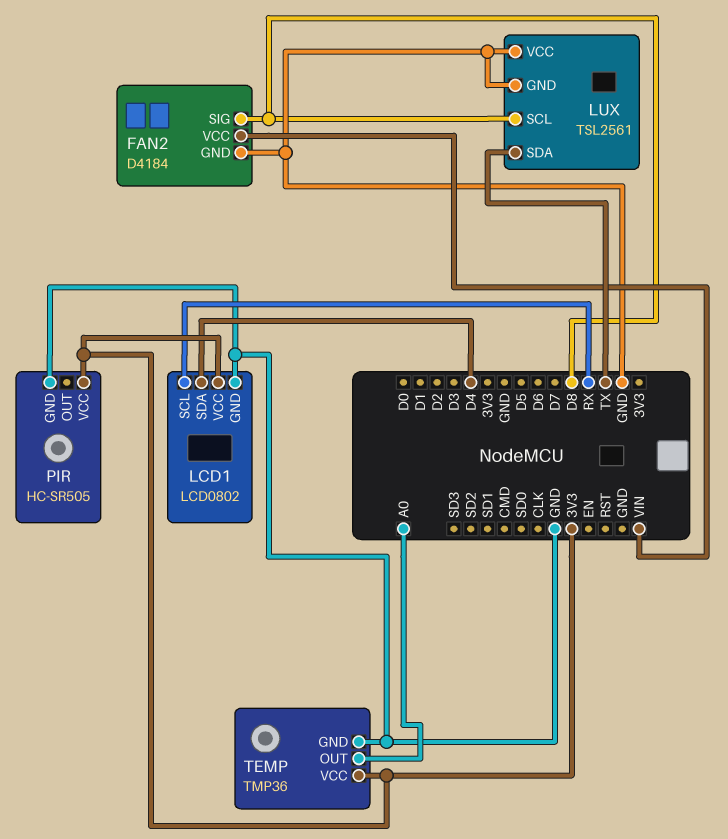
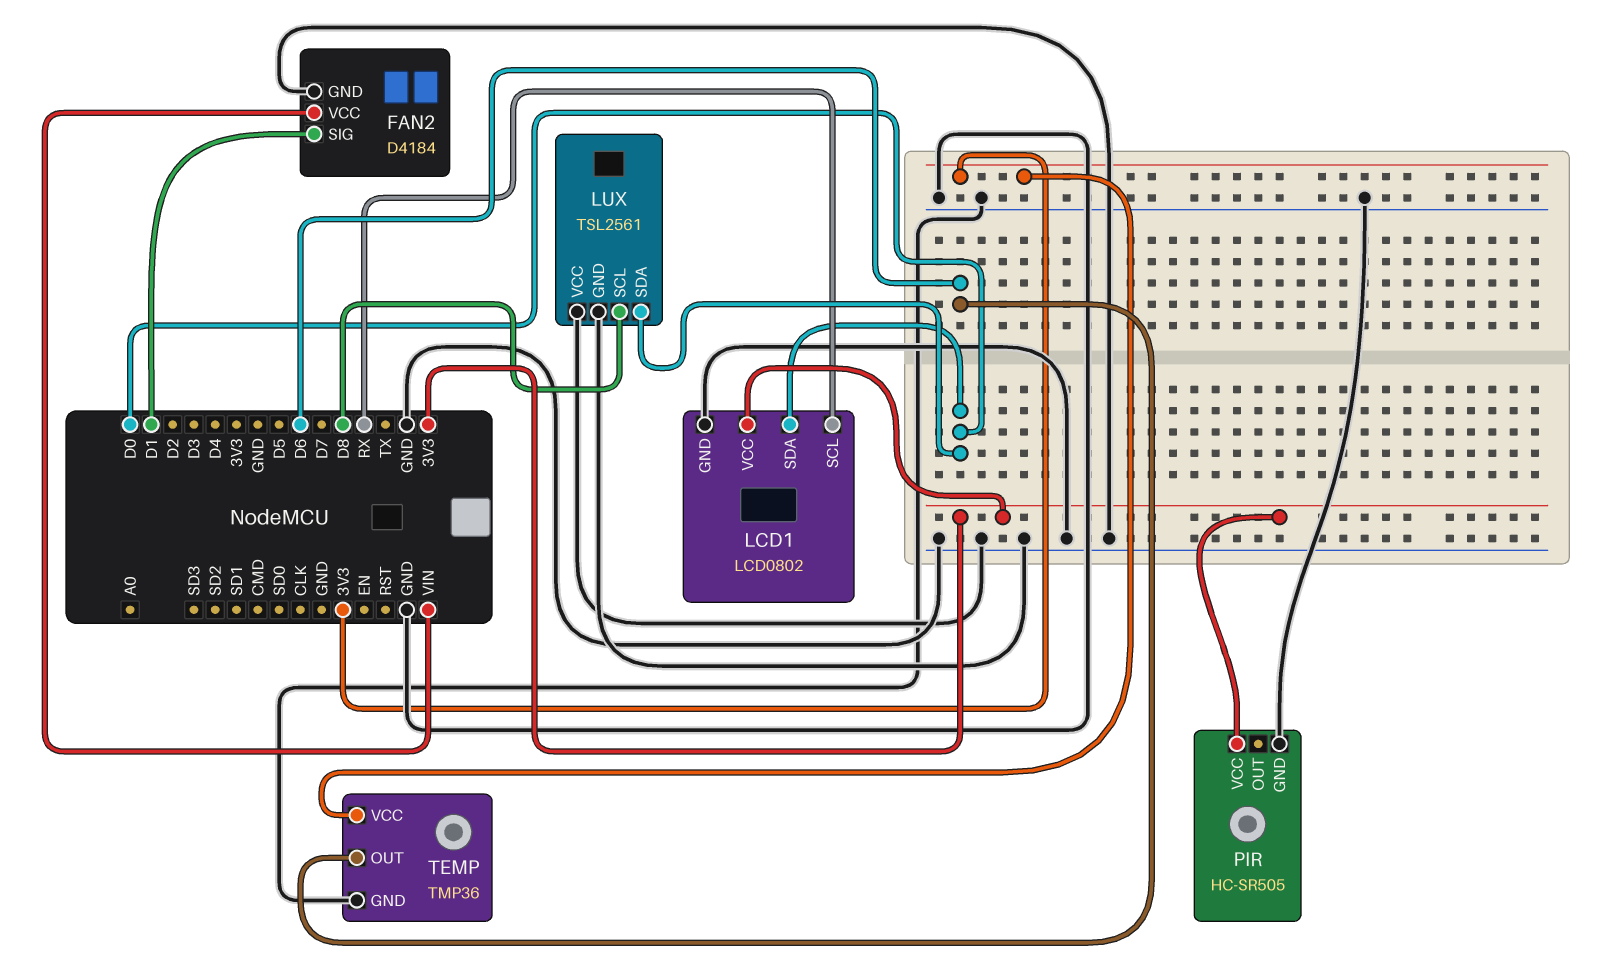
FAN2 pin SIG: D8 -> D1
LCD1 pin SDA: D4 -> D0
LUX pin SDA: TX -> D0
TEMP pin OUT: A0 -> D6

